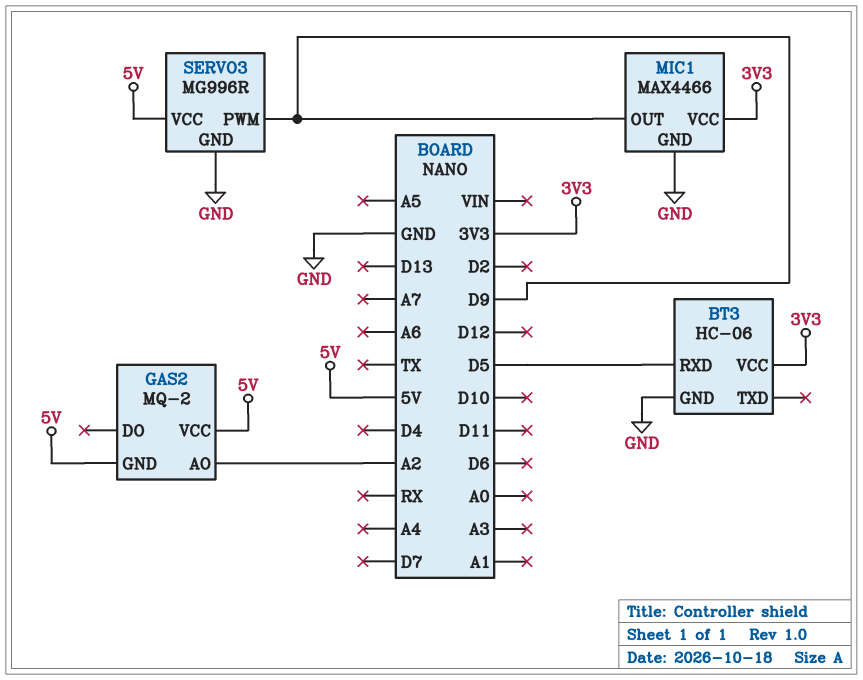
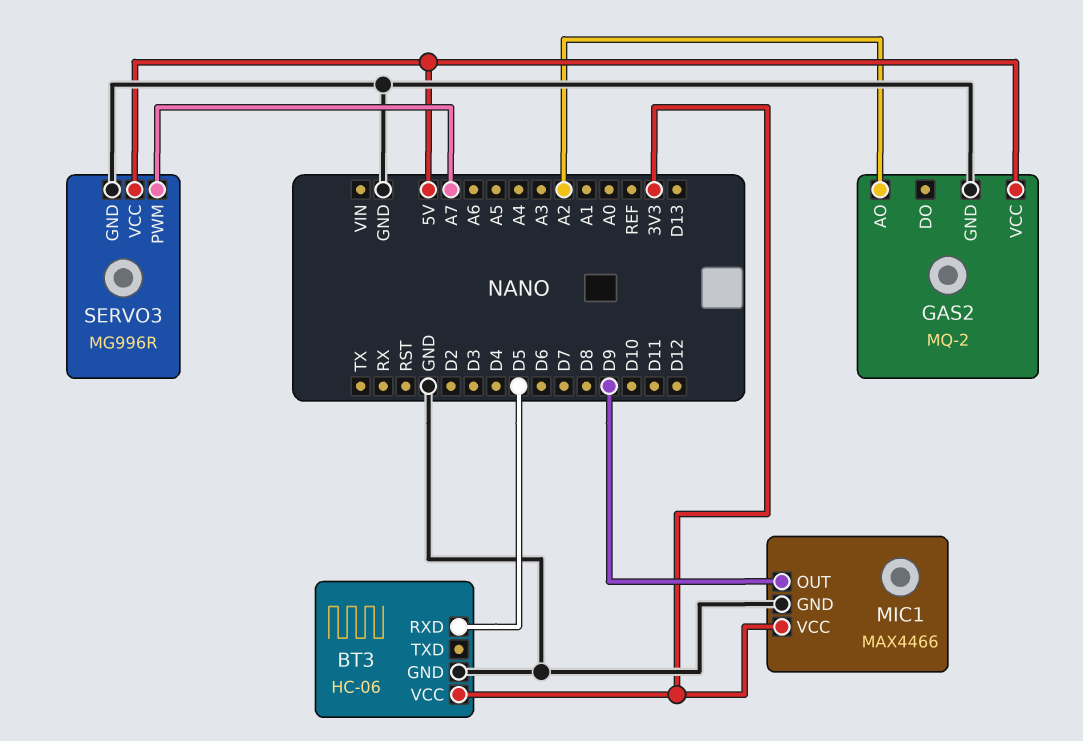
GAS2 pin GND: 5V -> GND
SERVO3 pin PWM: D9 -> A7

